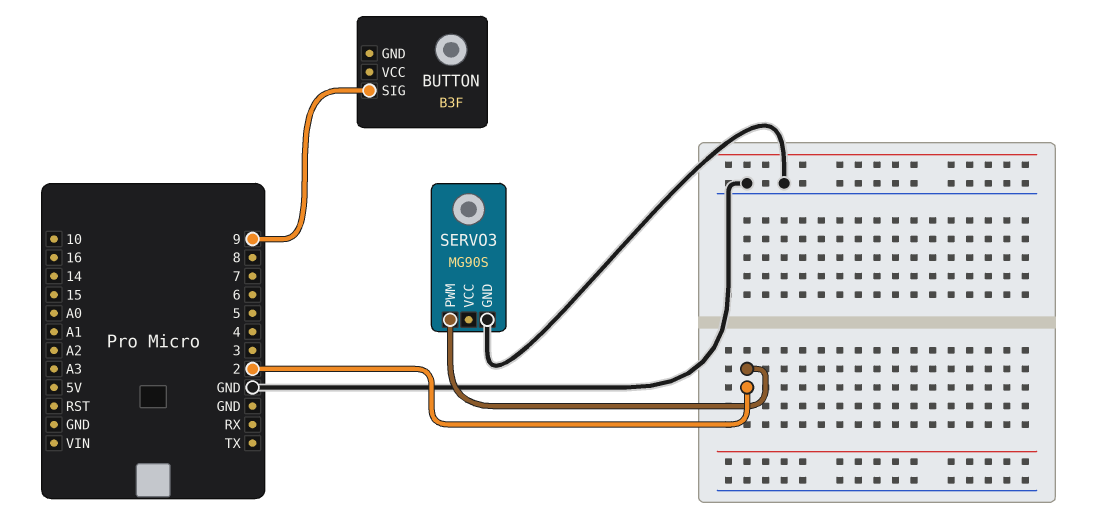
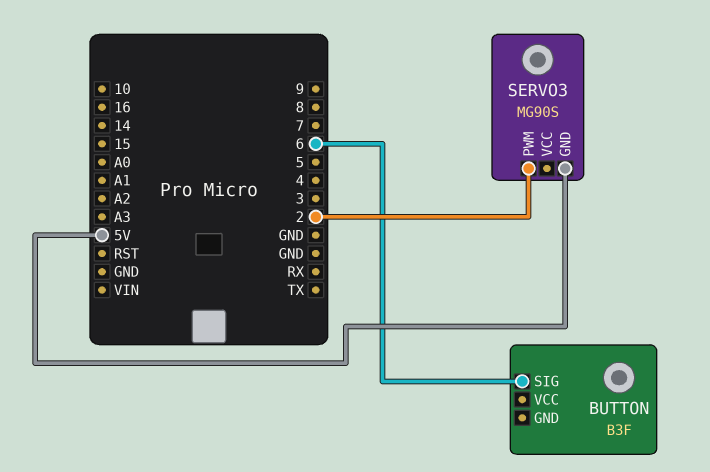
BUTTON pin SIG: 9 -> 6
SERVO3 pin GND: GND -> 5V

